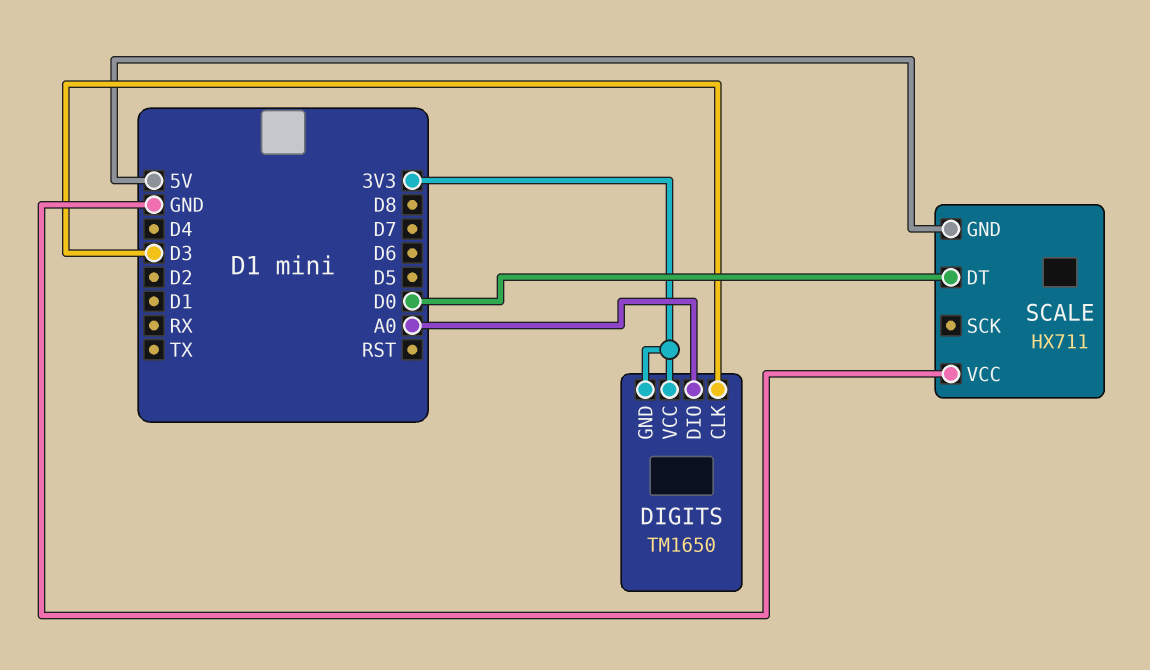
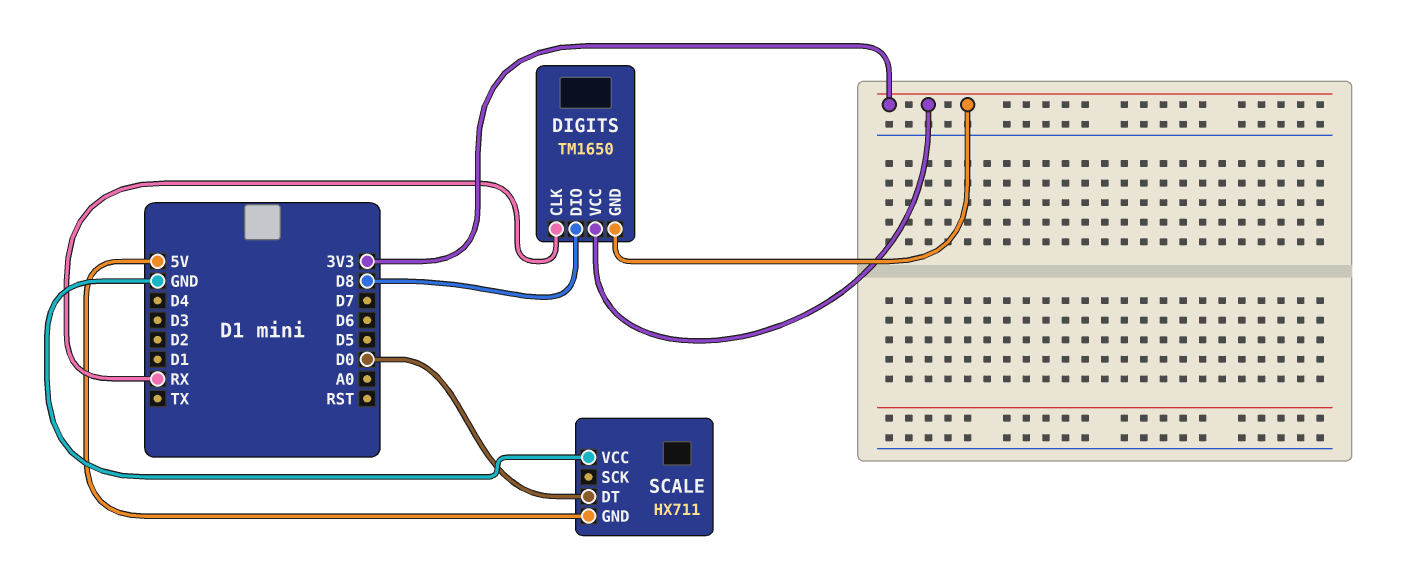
DIGITS pin CLK: D3 -> RX
DIGITS pin DIO: A0 -> D8

